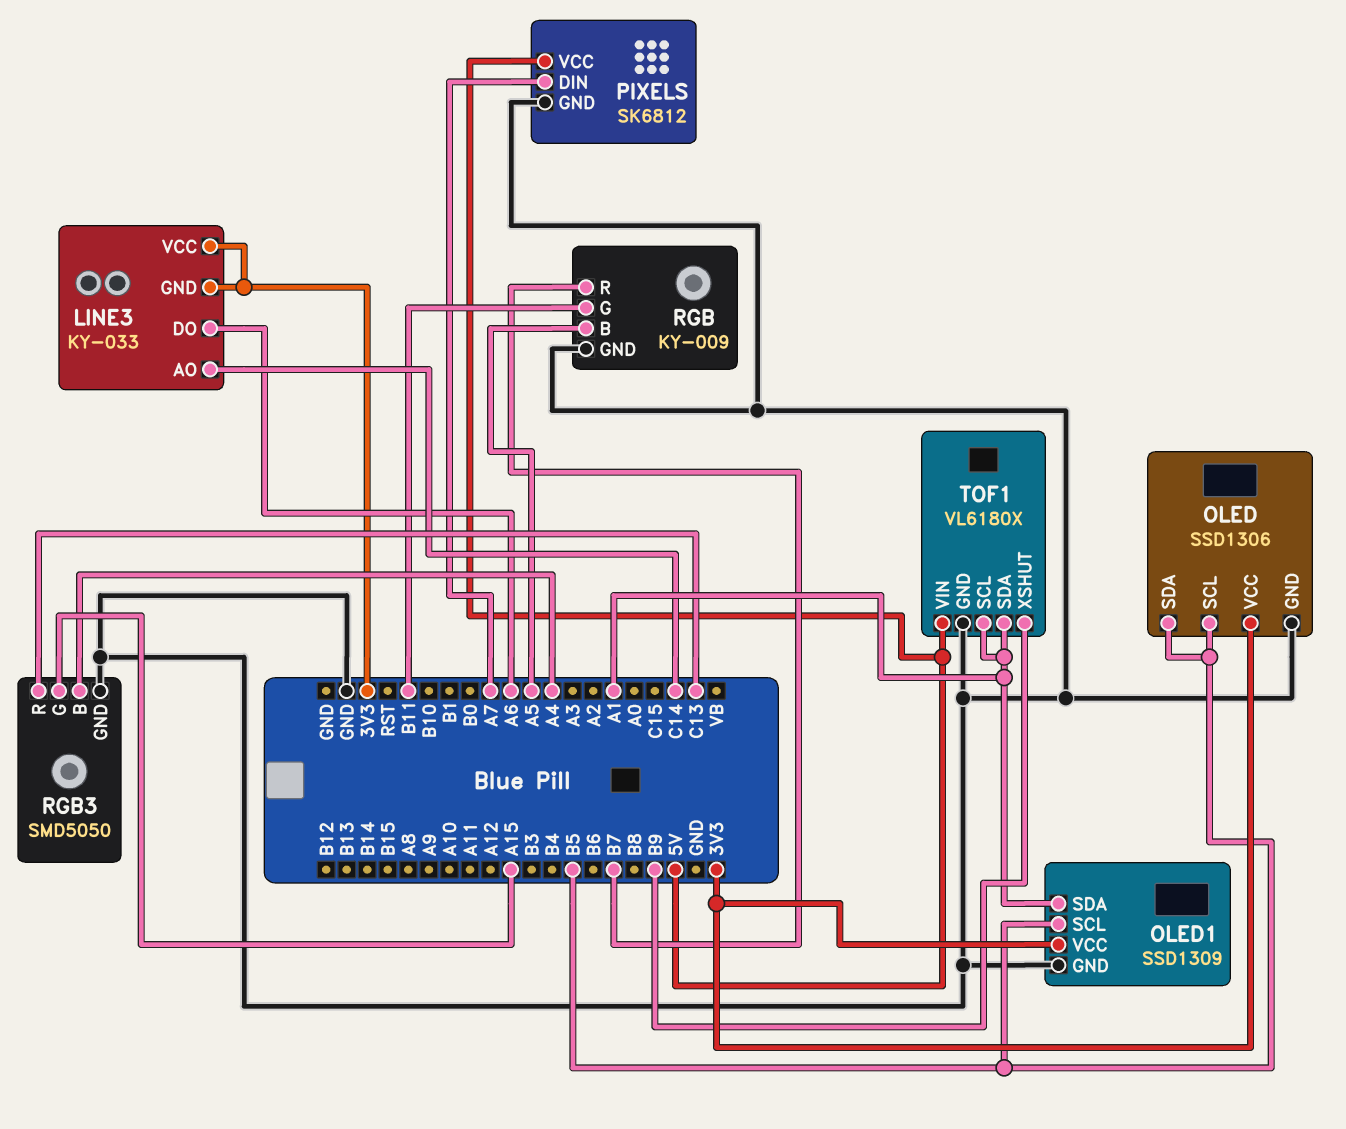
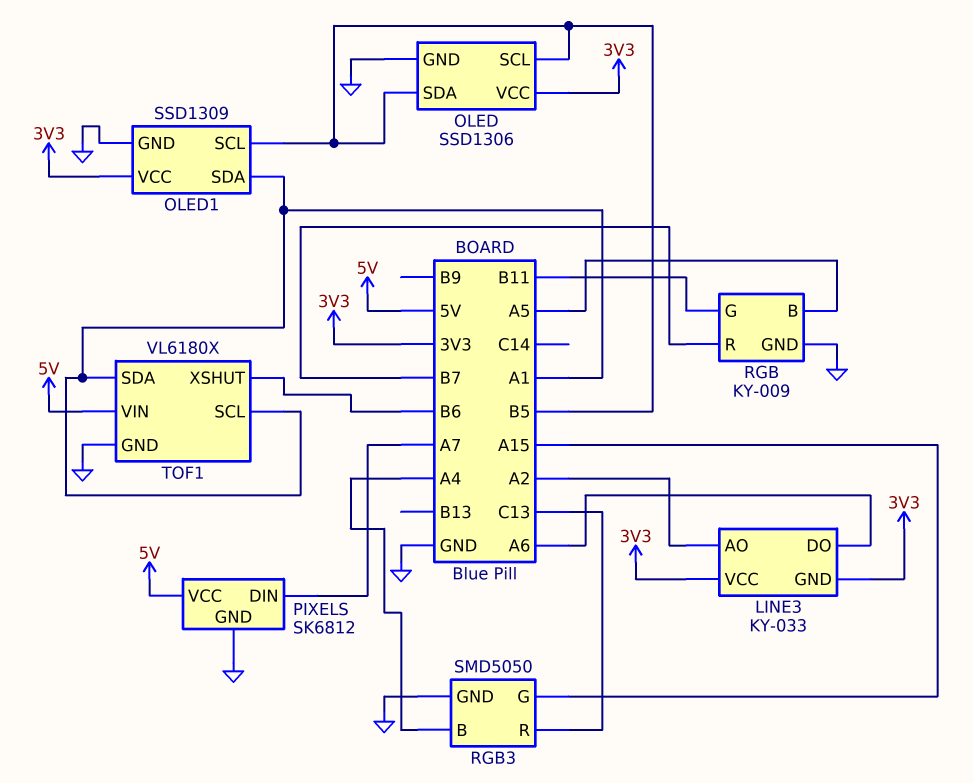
LINE3 pin AO: C14 -> A2
TOF1 pin XSHUT: B9 -> B6

